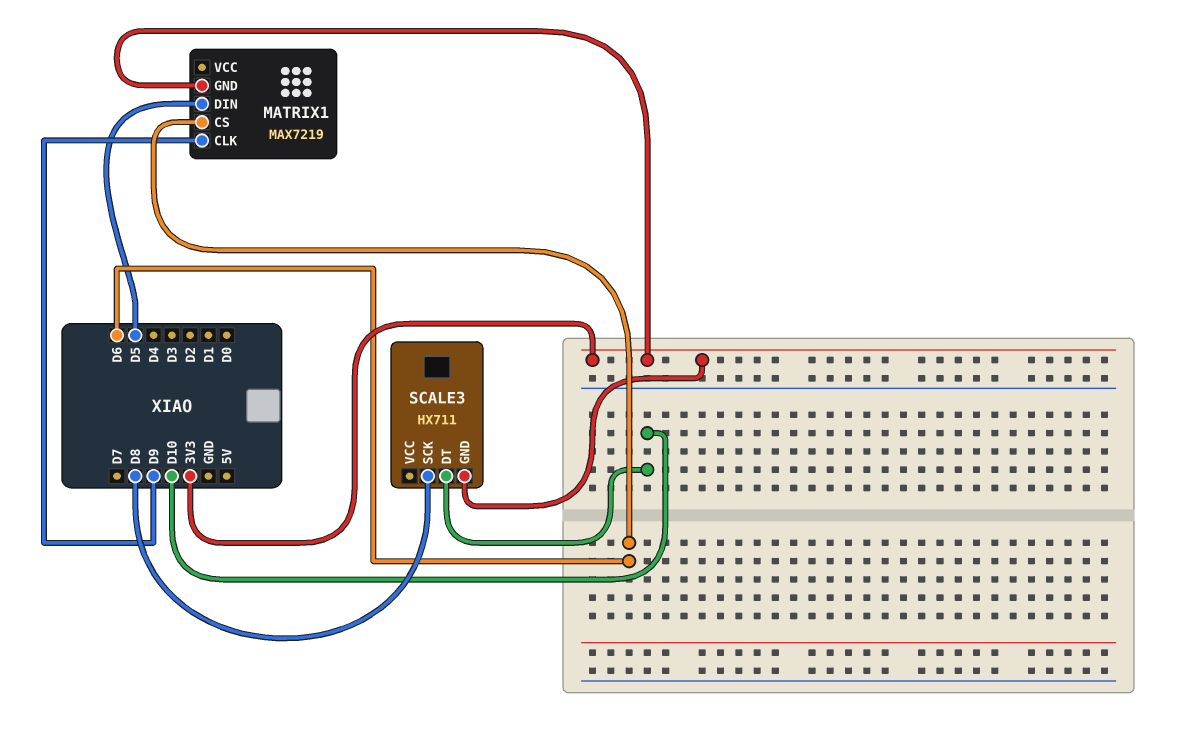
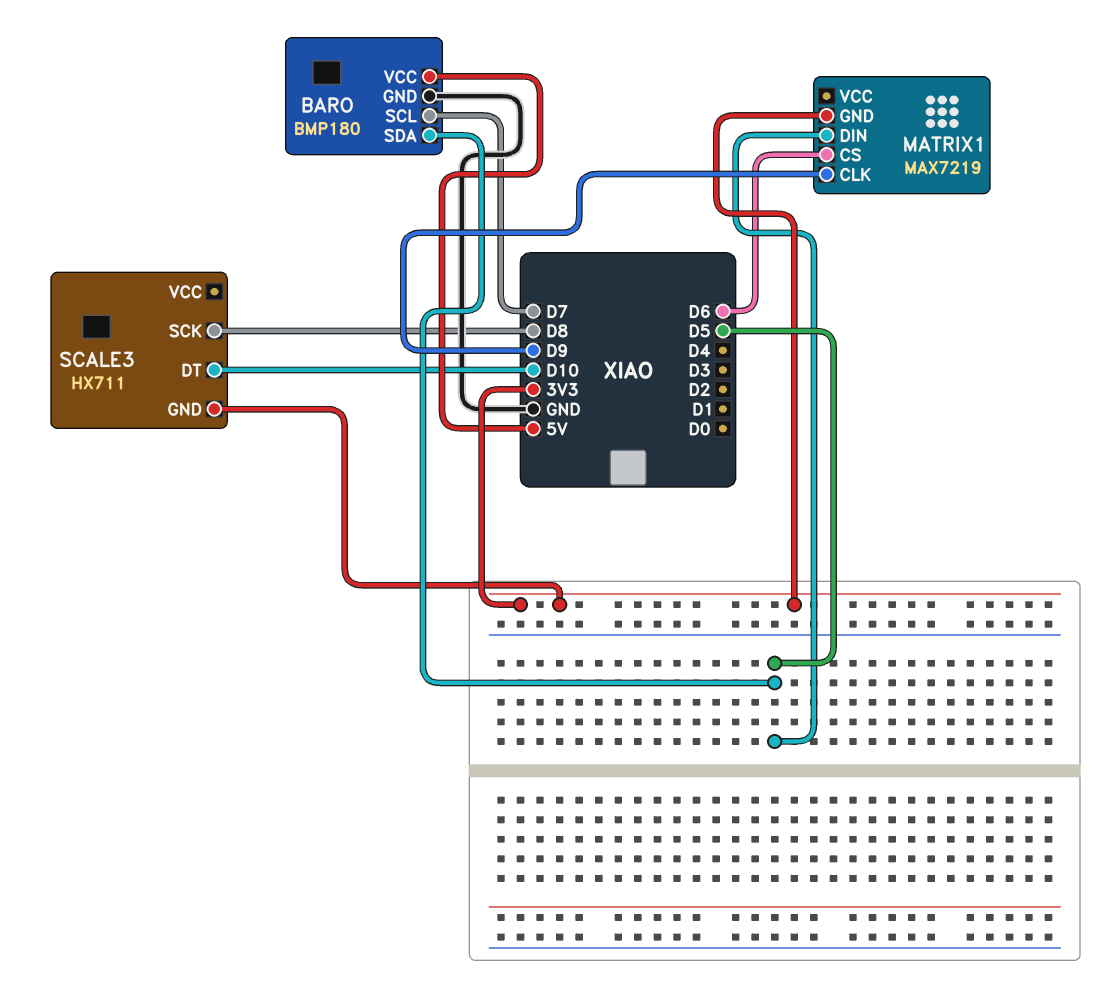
BARO: none -> BMP180
BARO pin GND: none -> GND
BARO pin SCL: none -> D7
BARO pin SDA: none -> D5
BARO pin VCC: none -> 5V

